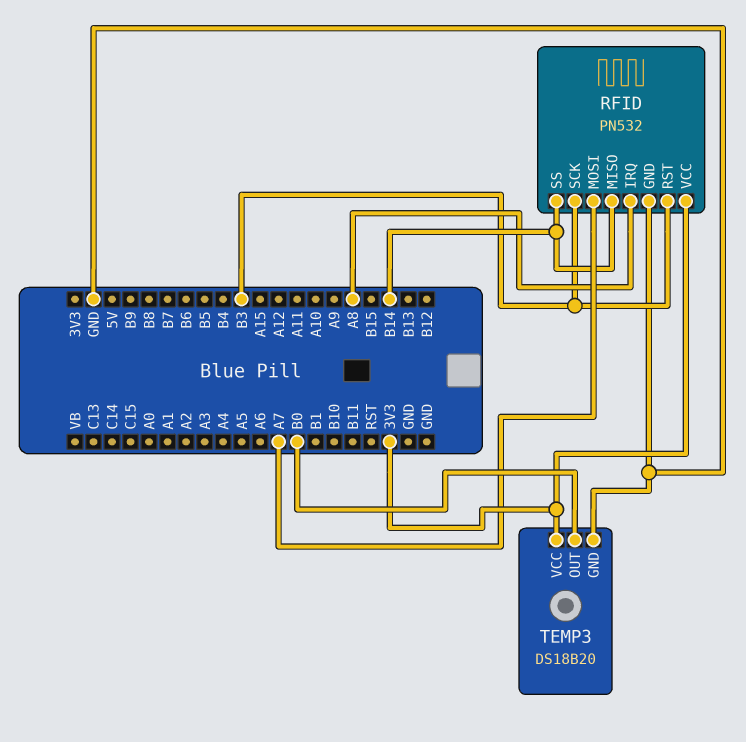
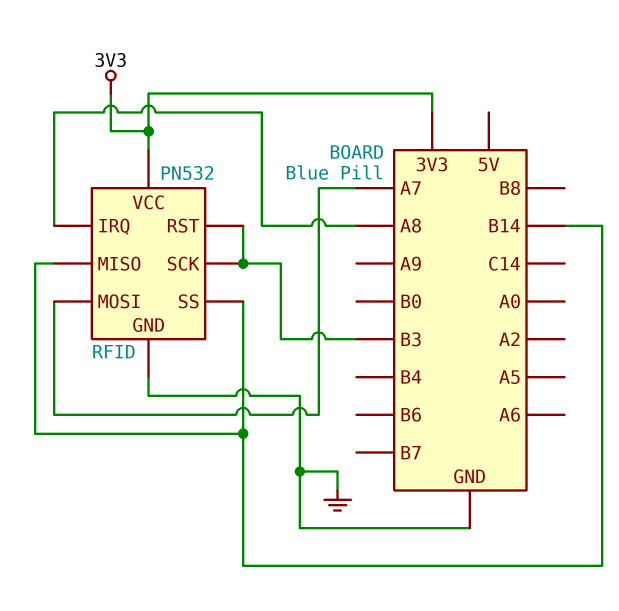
TEMP3: DS18B20 -> none
TEMP3 pin GND: GND -> none
TEMP3 pin OUT: B0 -> none
TEMP3 pin VCC: 3V3 -> none

